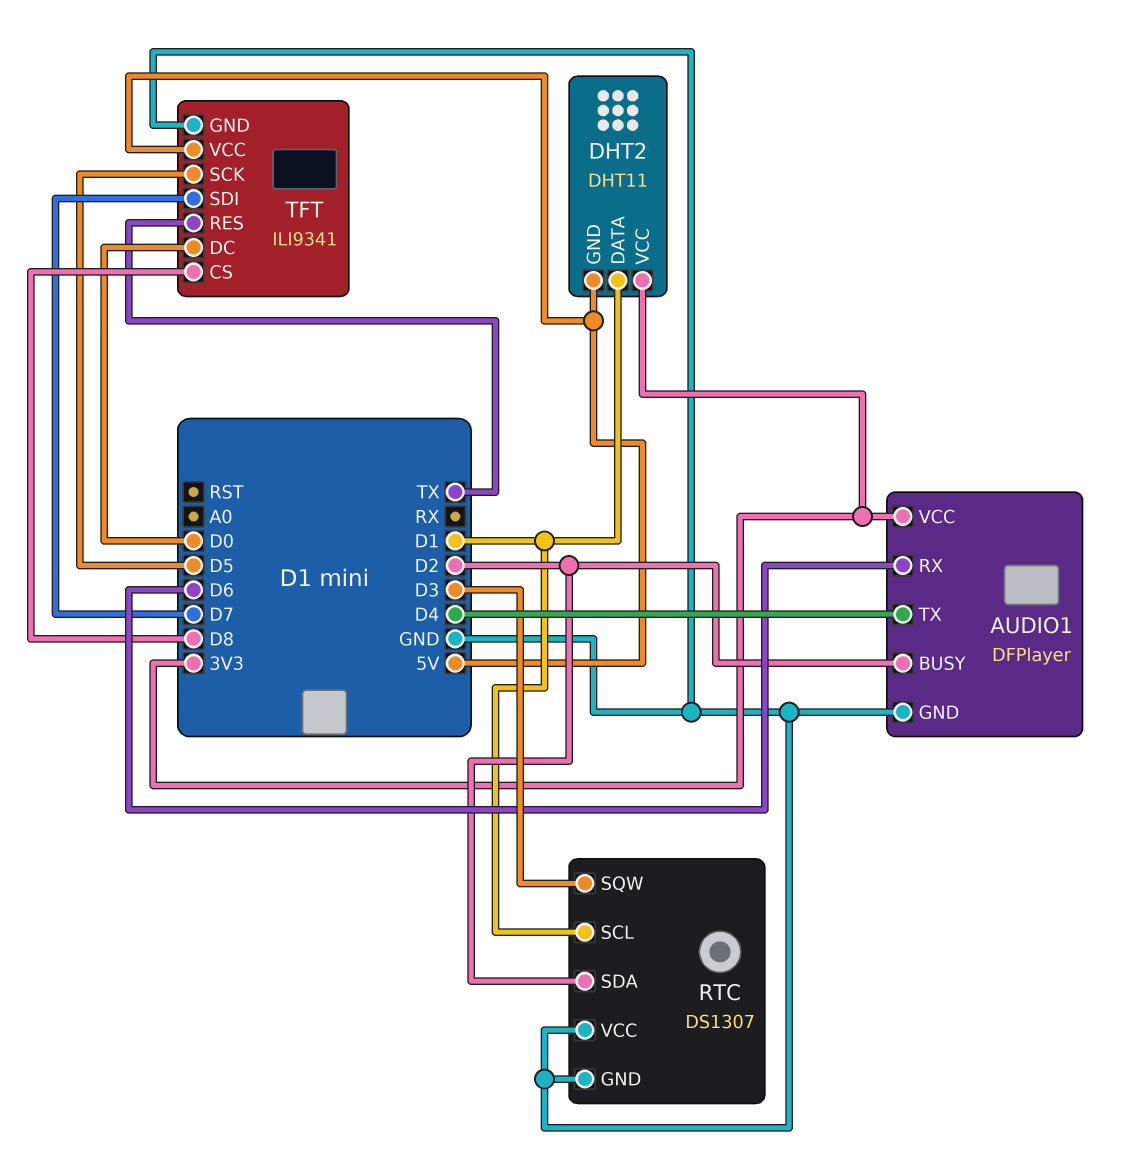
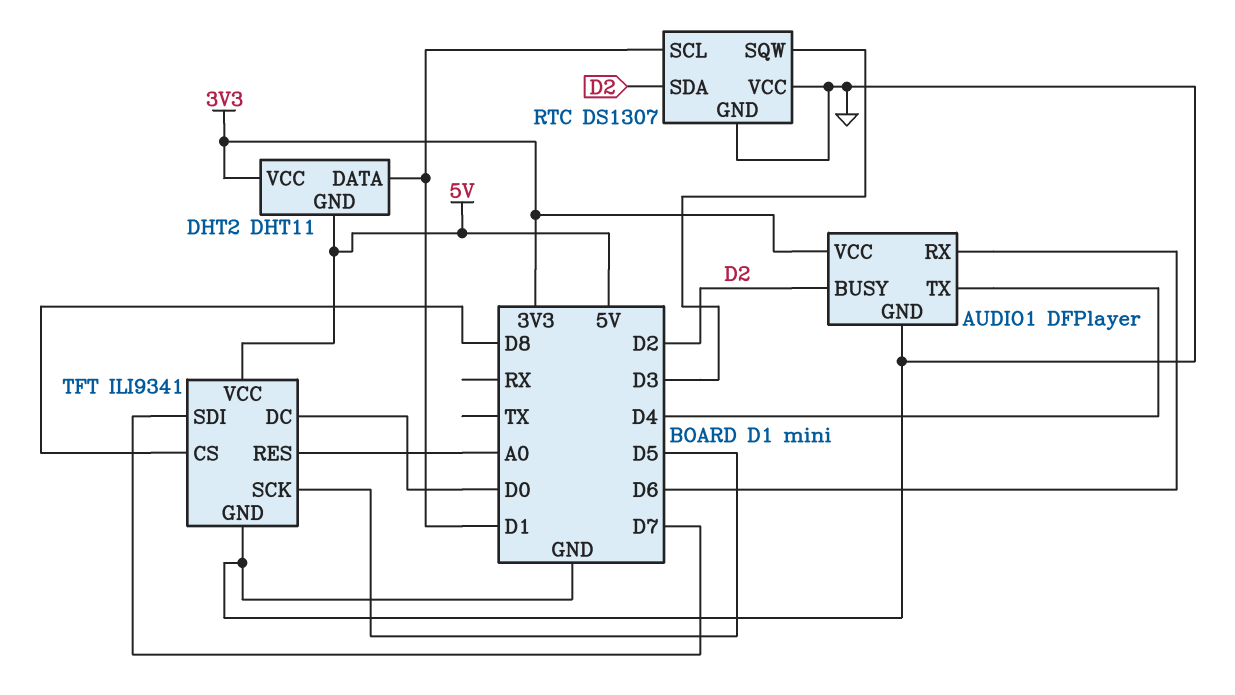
TFT pin RES: TX -> A0

